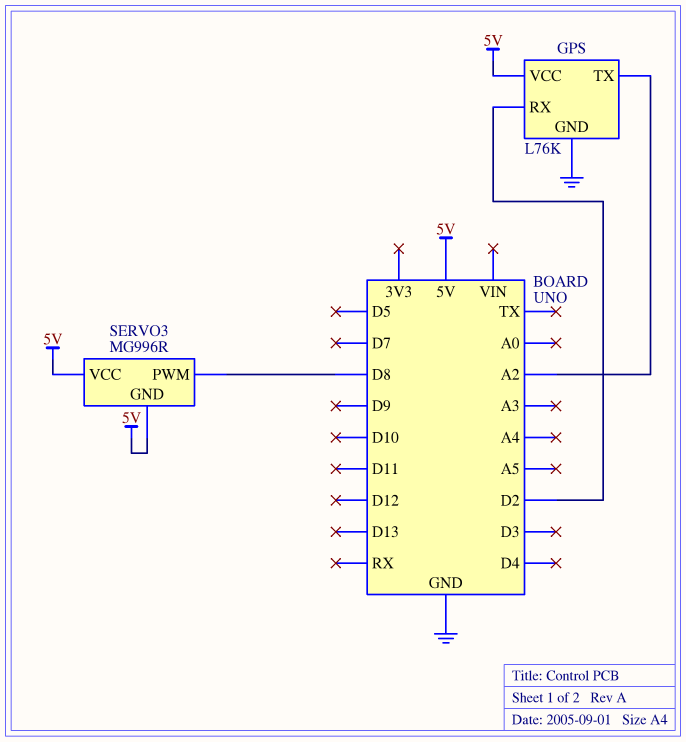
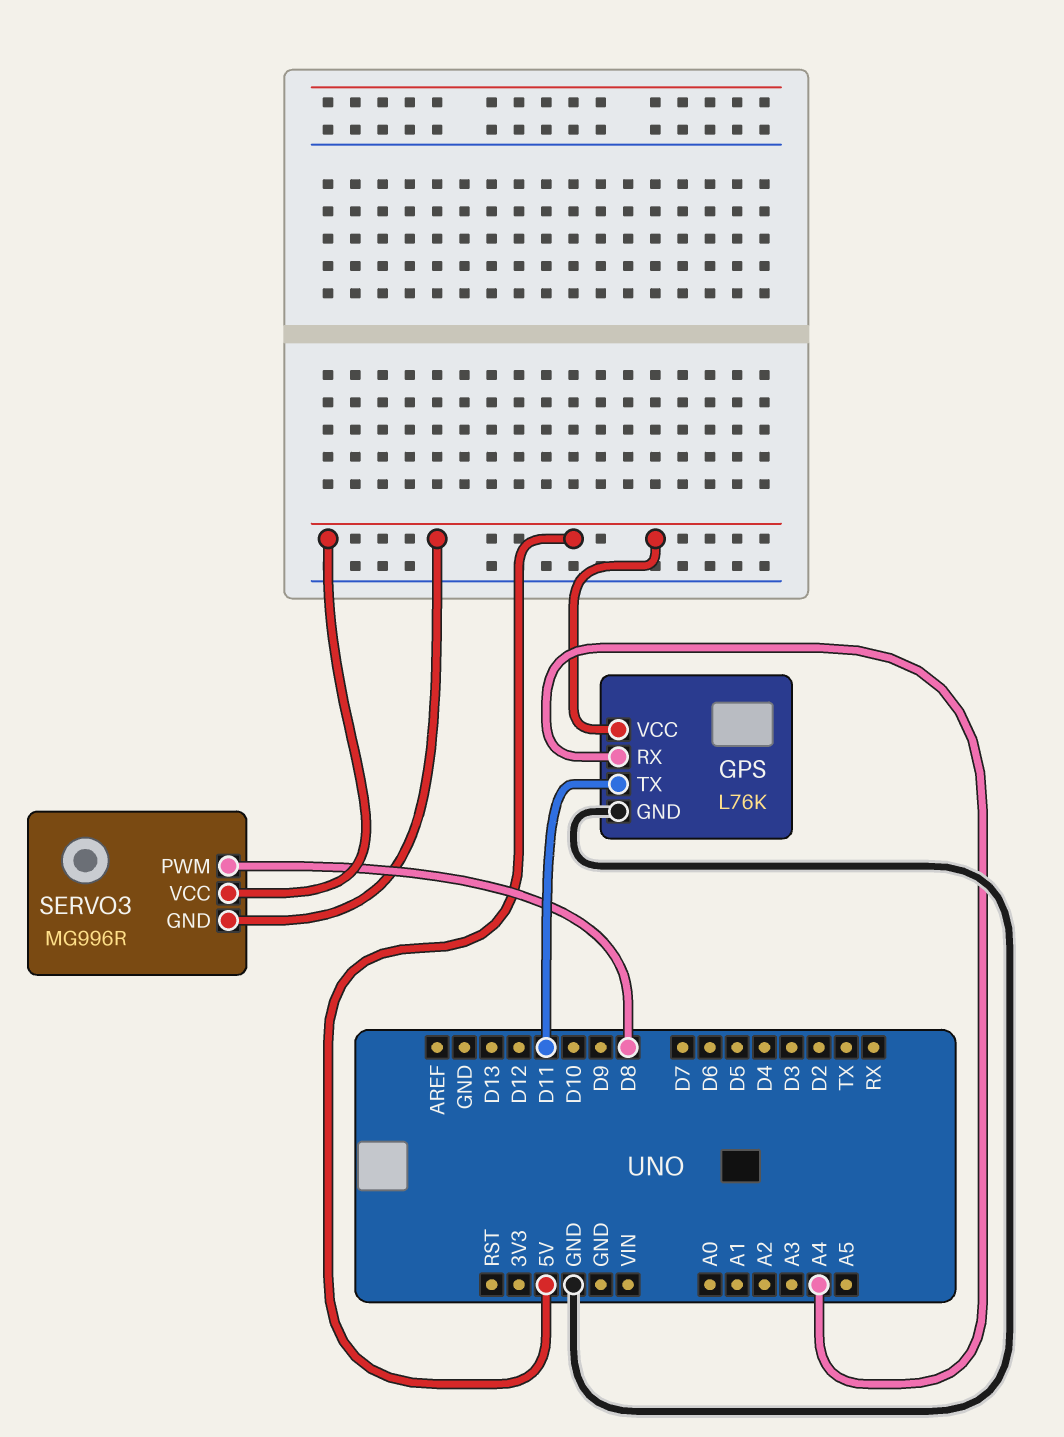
GPS pin RX: D2 -> A4
GPS pin TX: A2 -> D11

